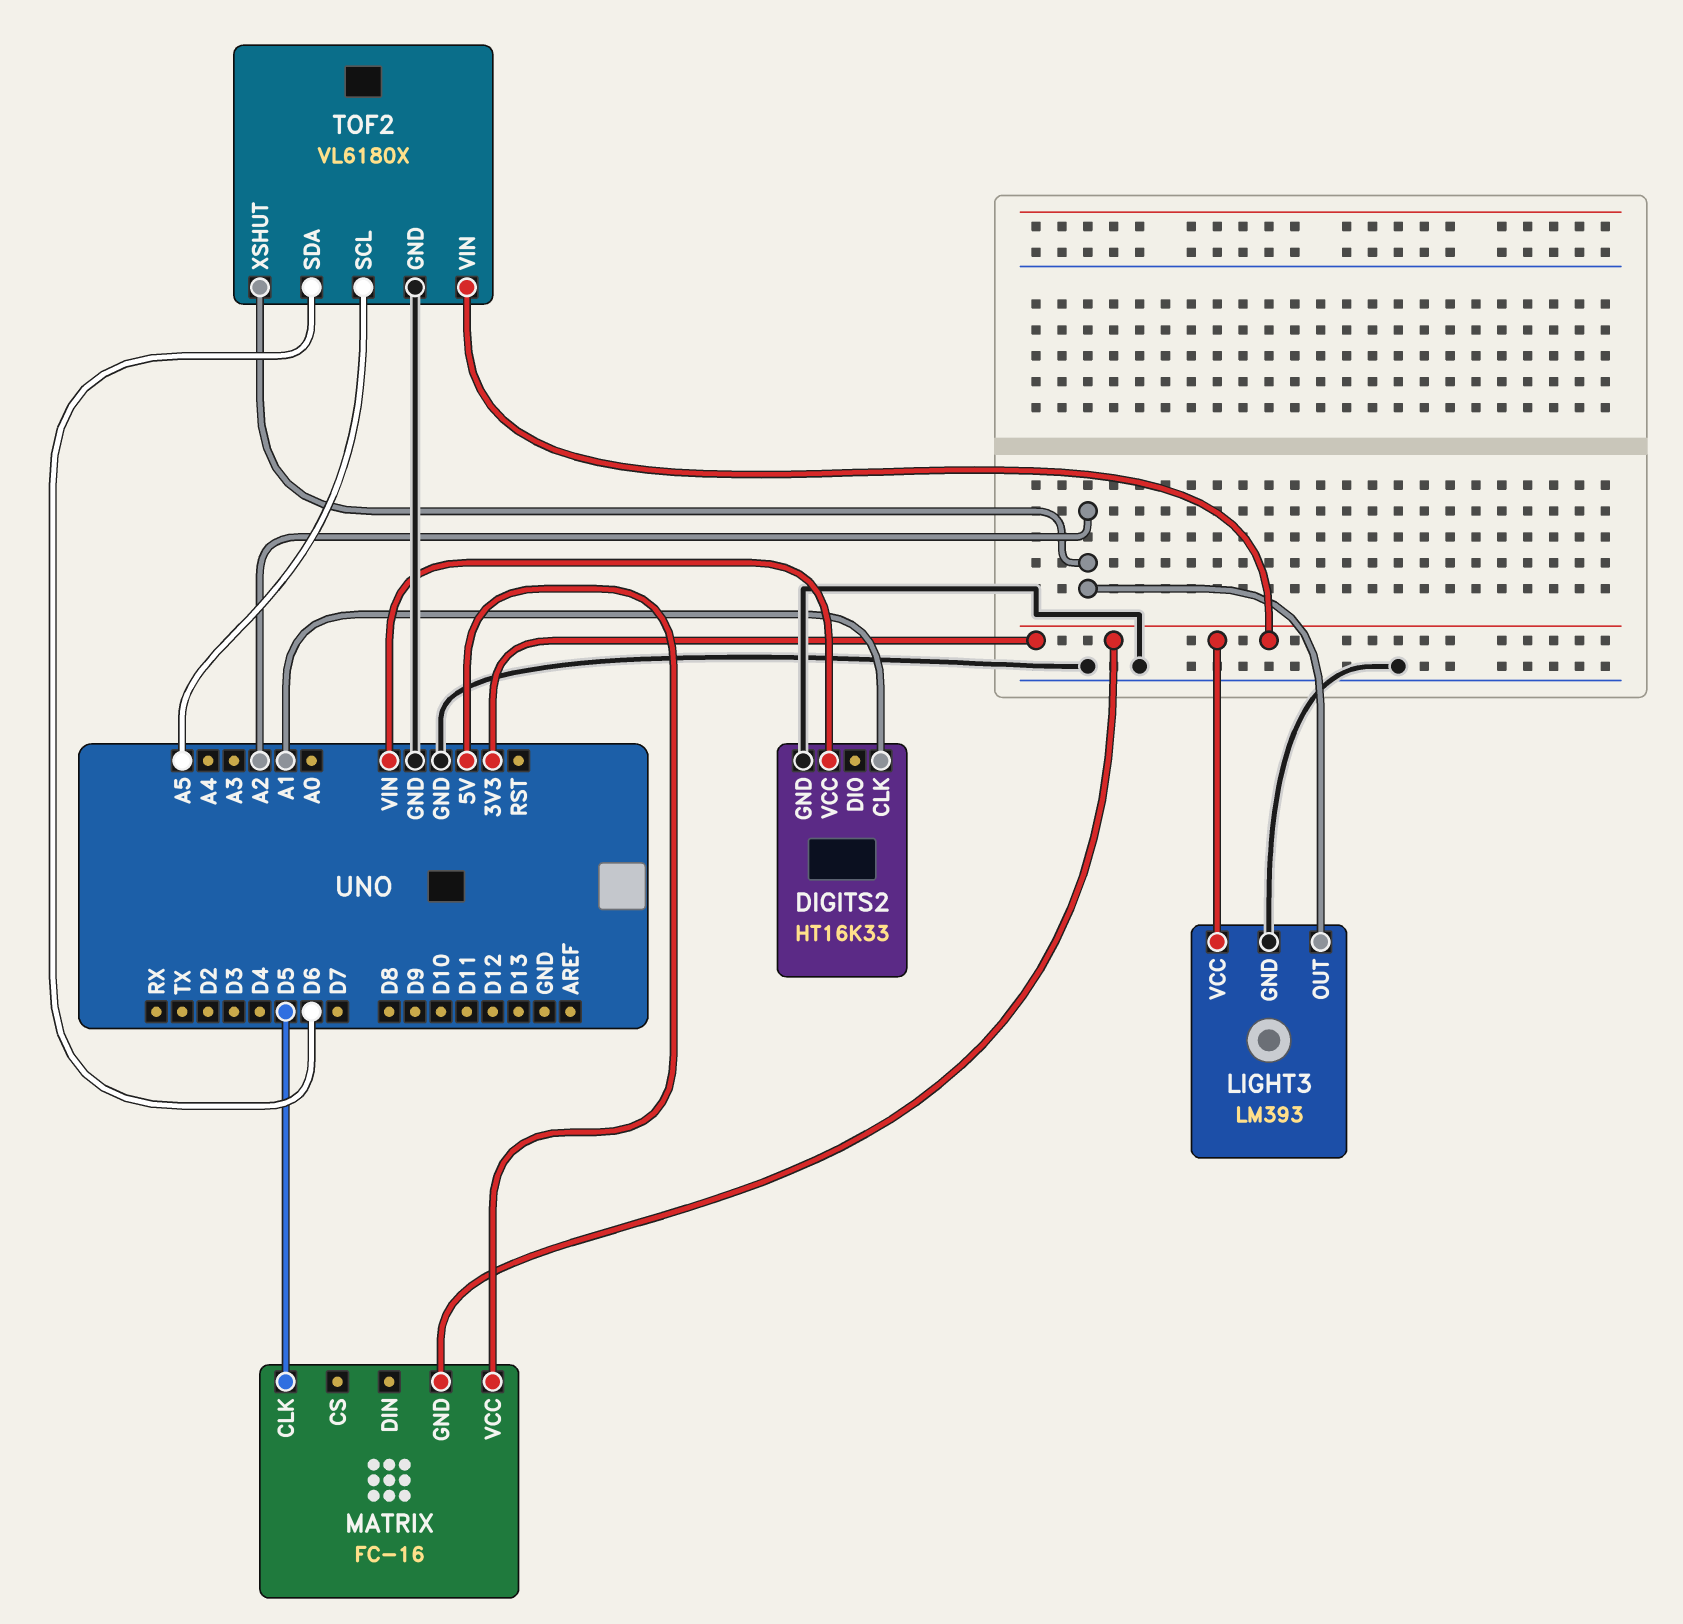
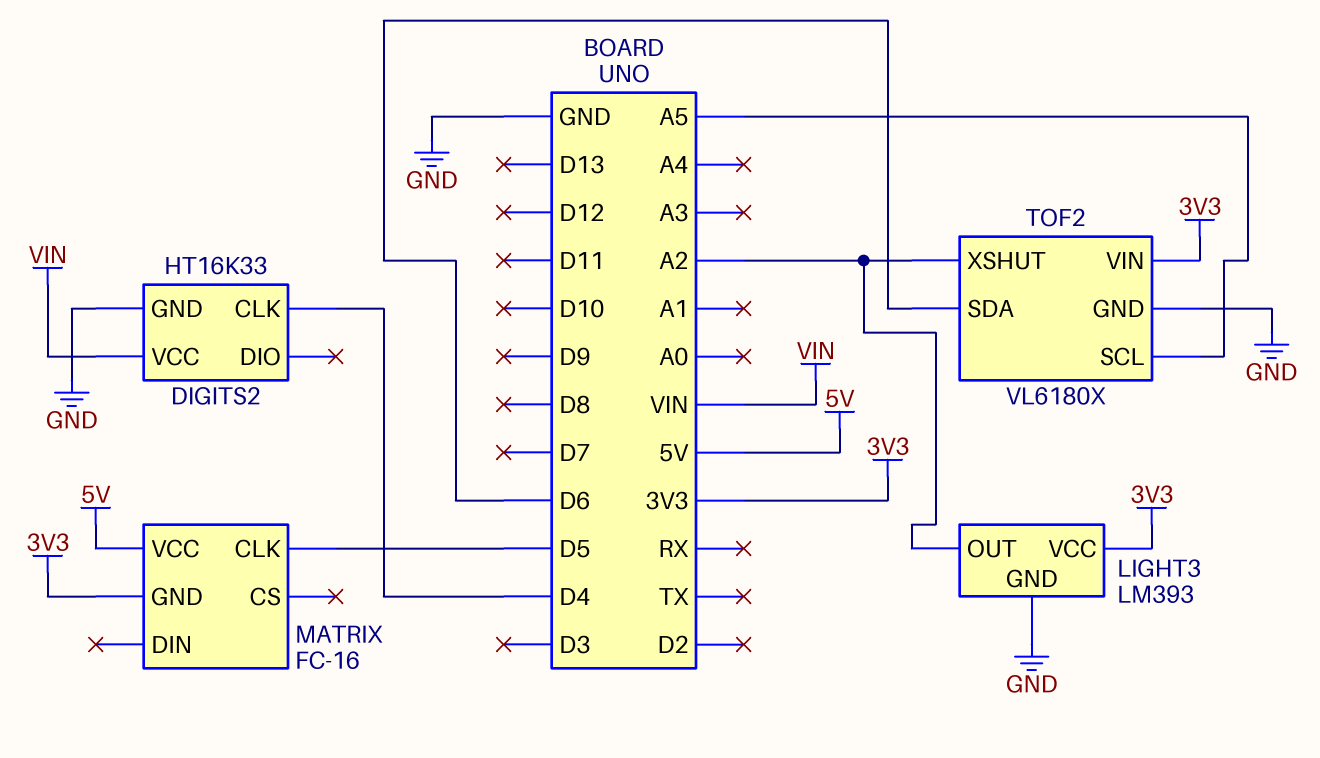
DIGITS2 pin CLK: A1 -> D4

